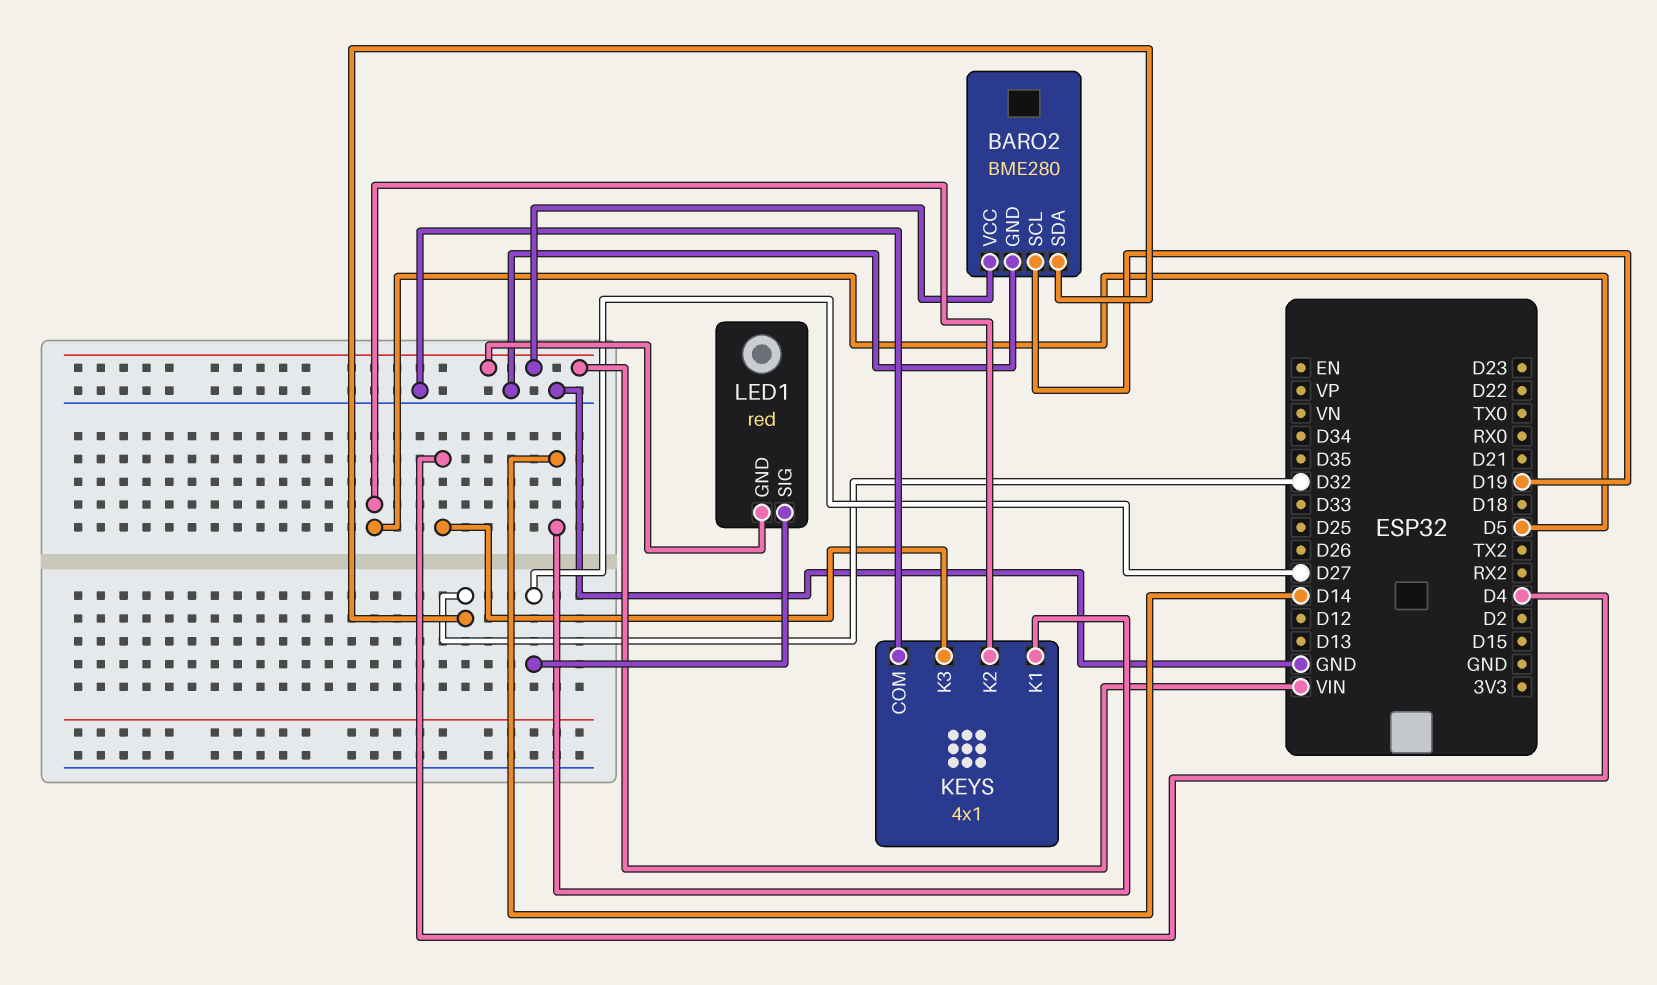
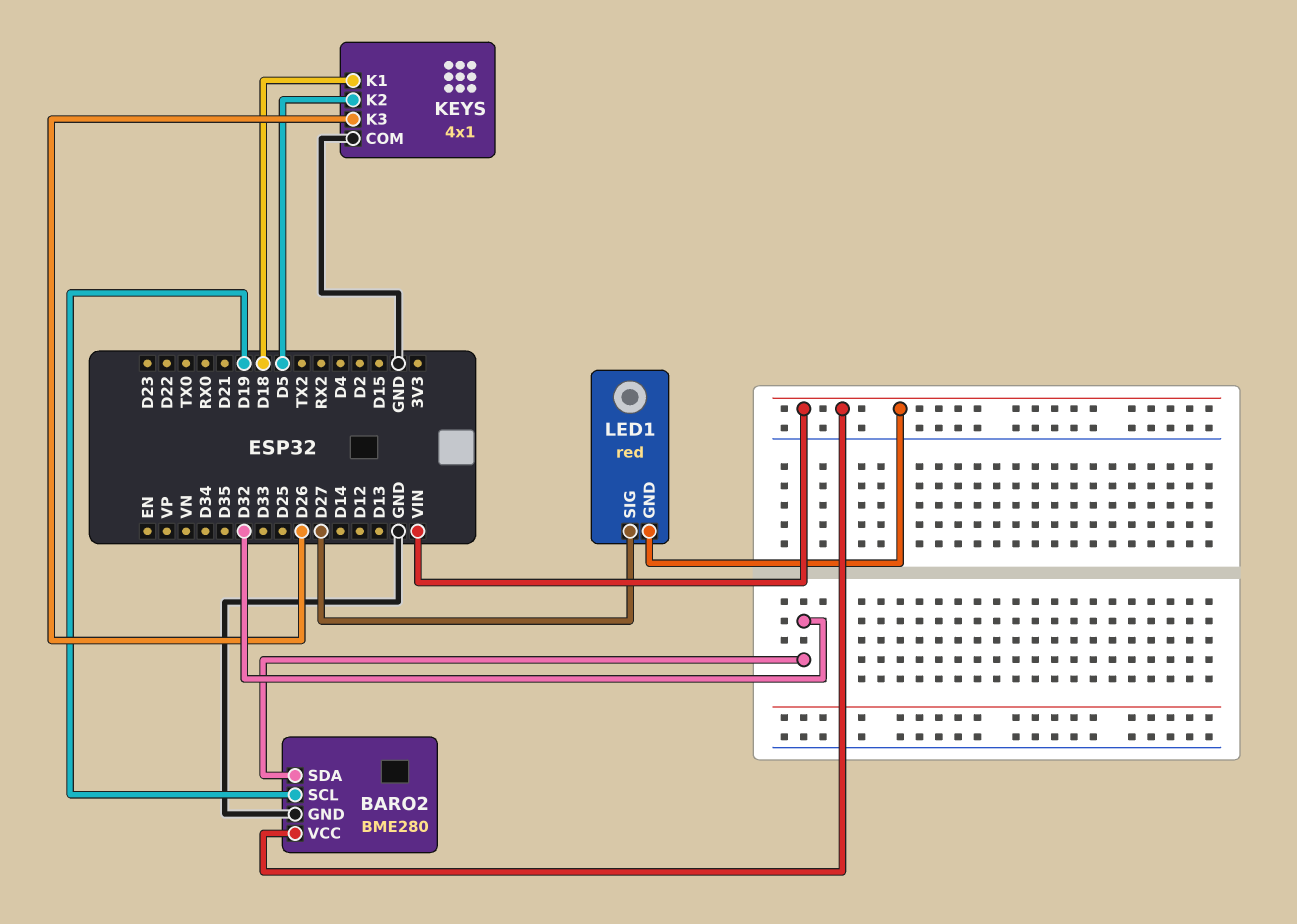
KEYS pin K1: D14 -> D18
KEYS pin K3: D4 -> D26

